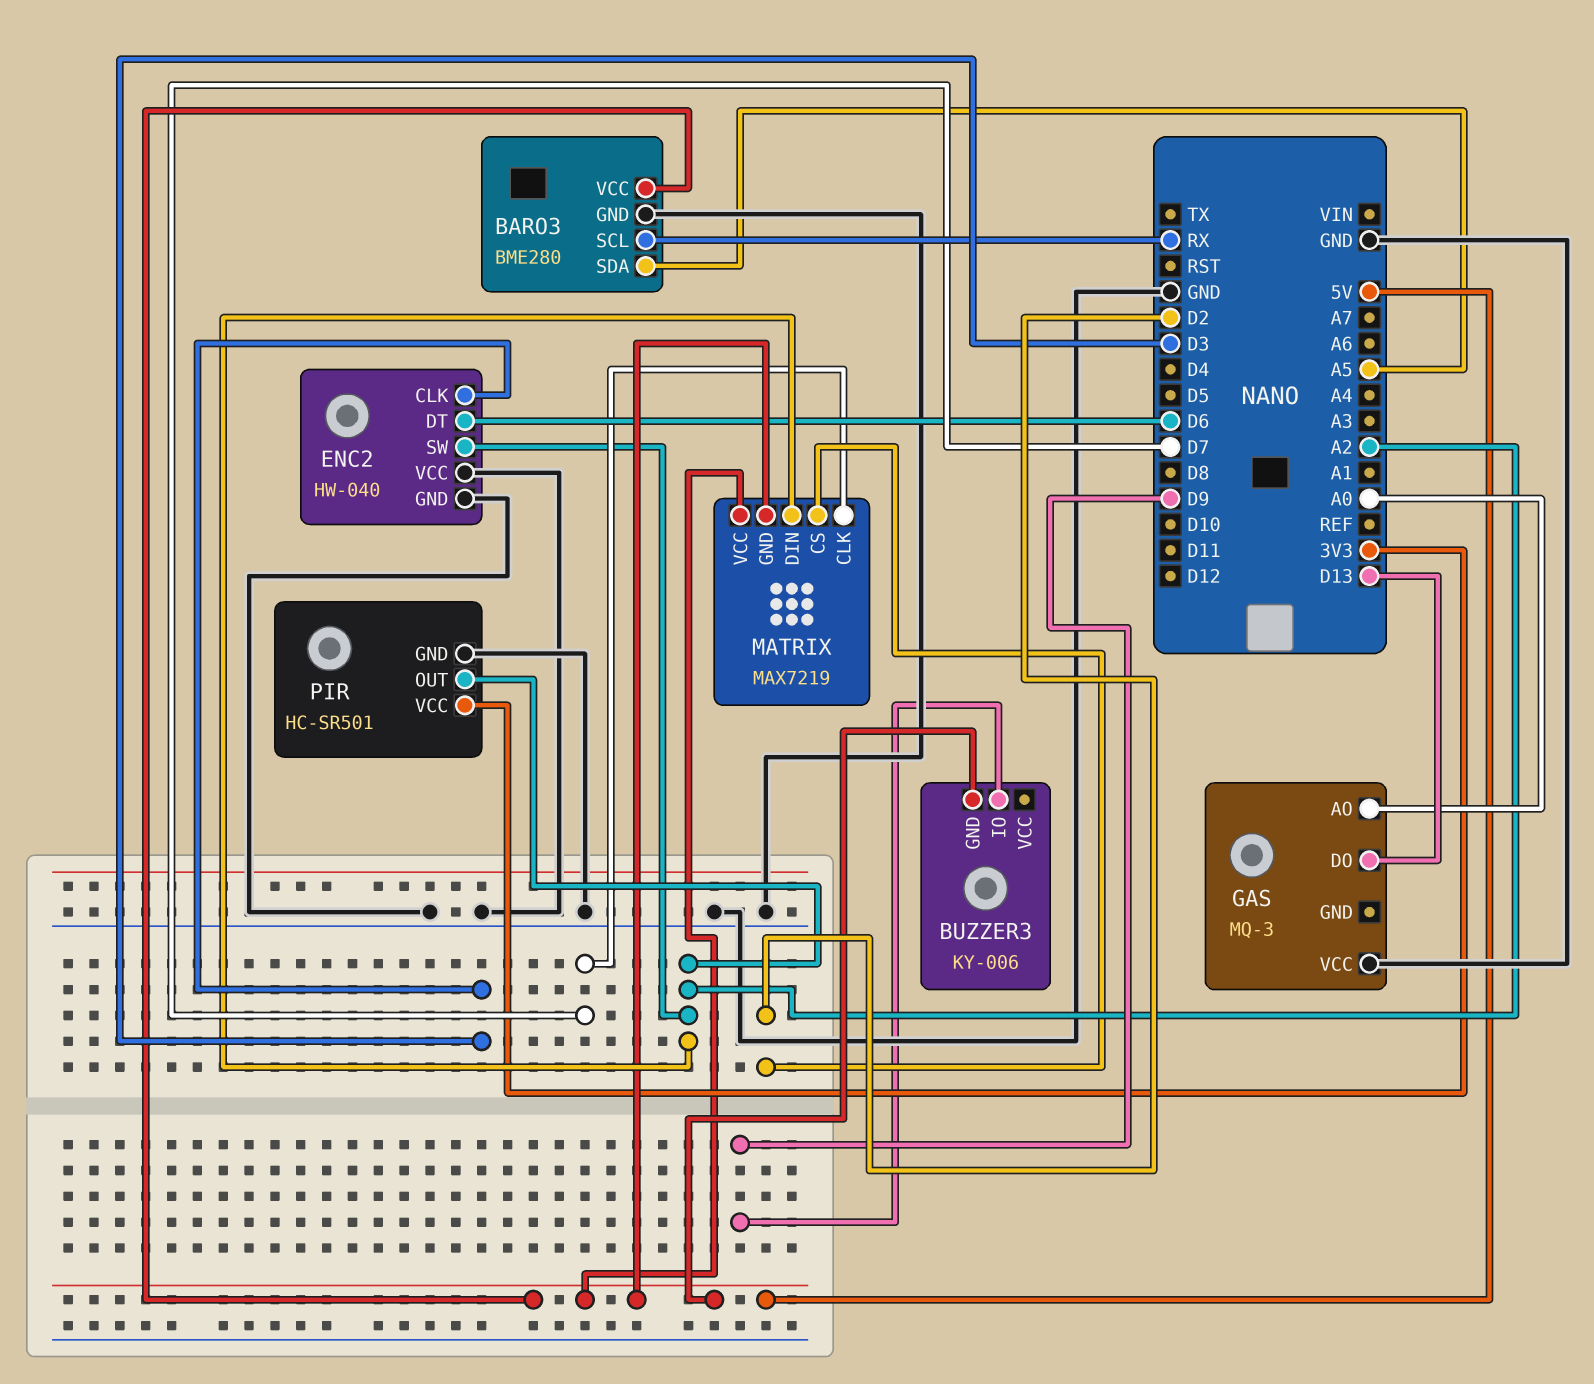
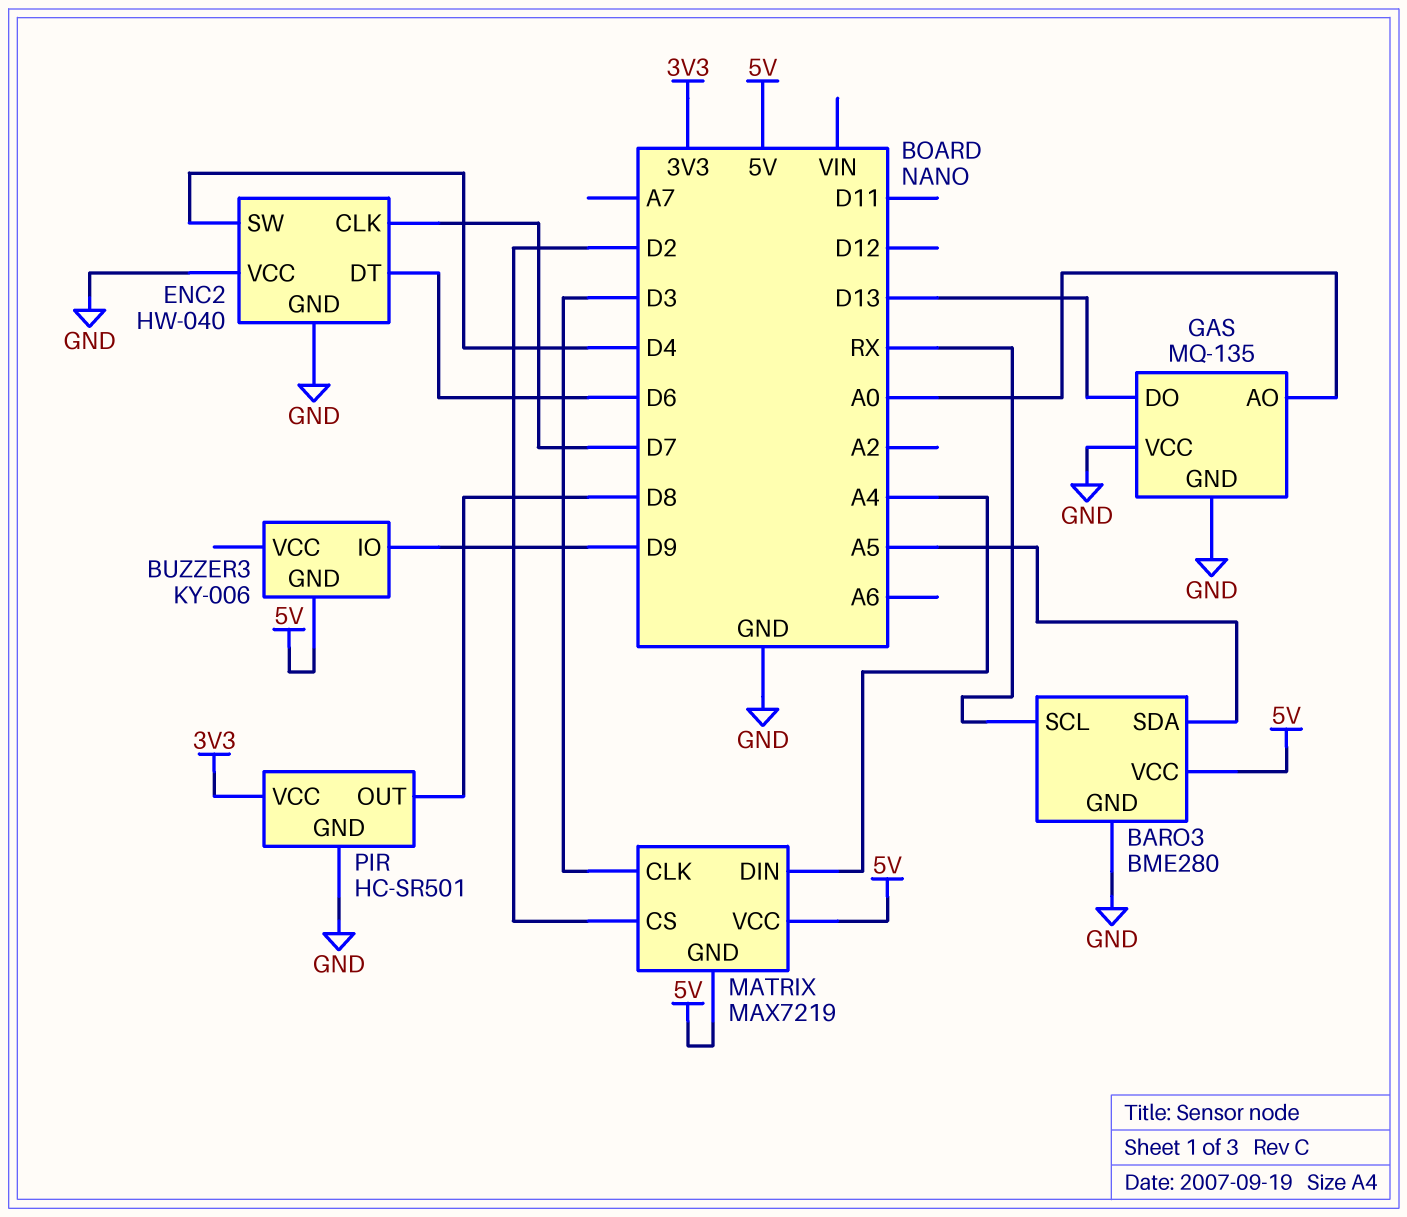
ENC2 pin CLK: D3 -> D7
ENC2 pin SW: A2 -> D4
GAS: MQ-3 -> MQ-135
GAS pin GND: none -> GND
MATRIX pin CLK: D7 -> D3
MATRIX pin DIN: A2 -> A4
PIR pin OUT: A2 -> D8

